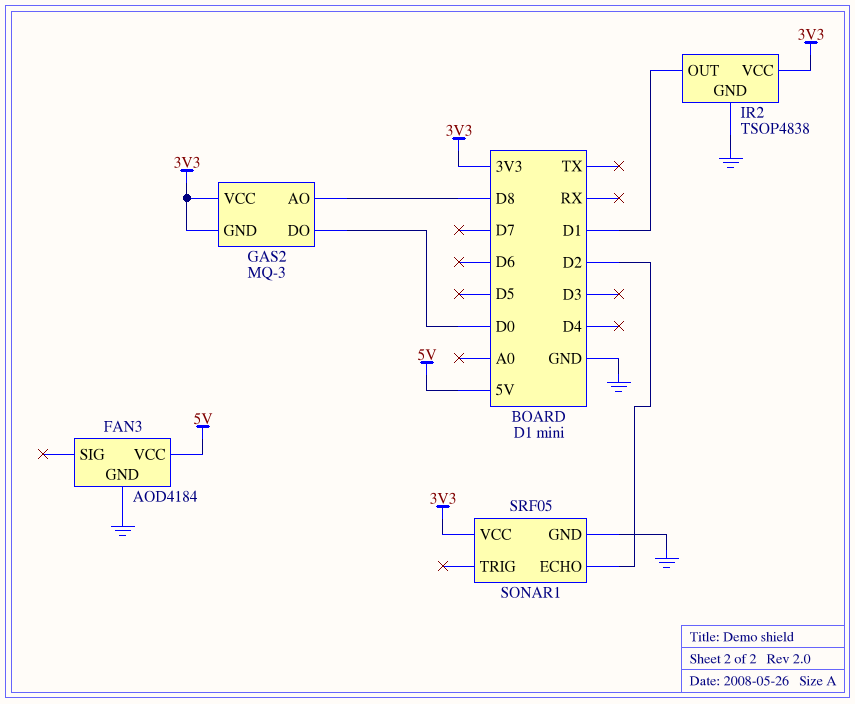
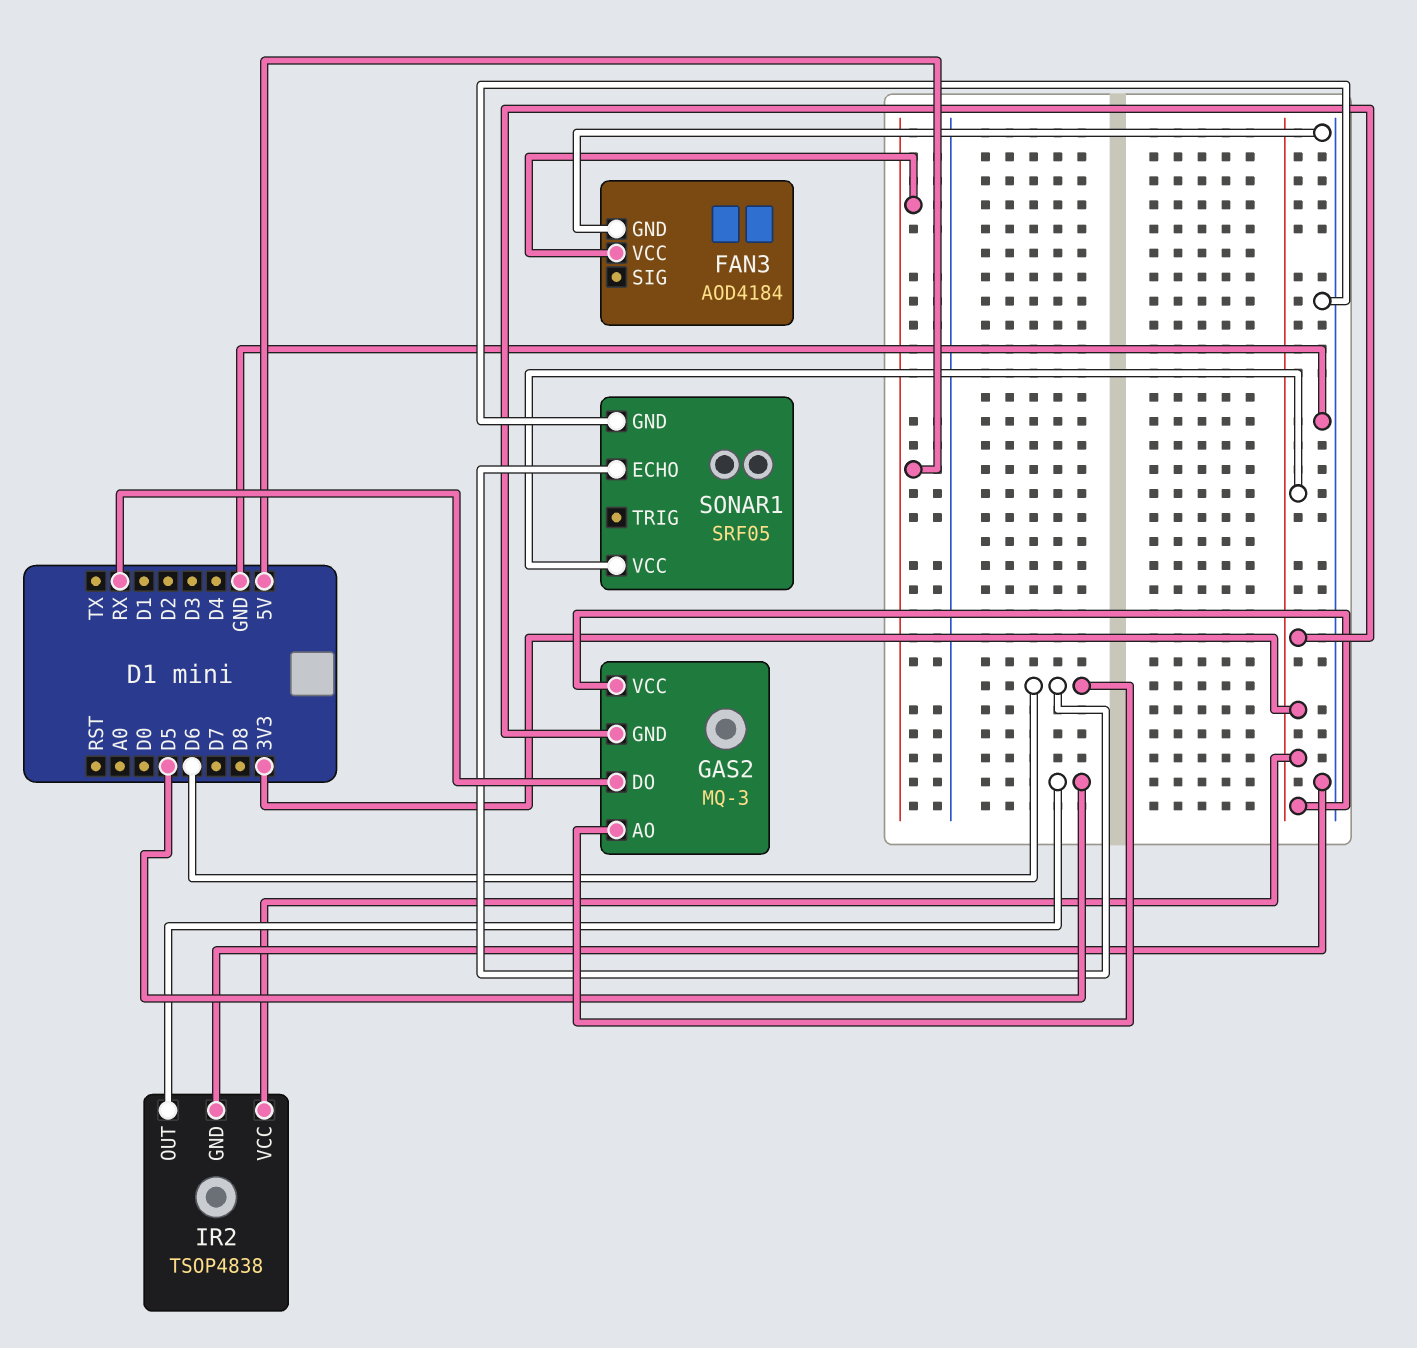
GAS2 pin AO: D8 -> D6
GAS2 pin DO: D0 -> RX
IR2 pin OUT: D1 -> D5
SONAR1 pin ECHO: D2 -> D6

